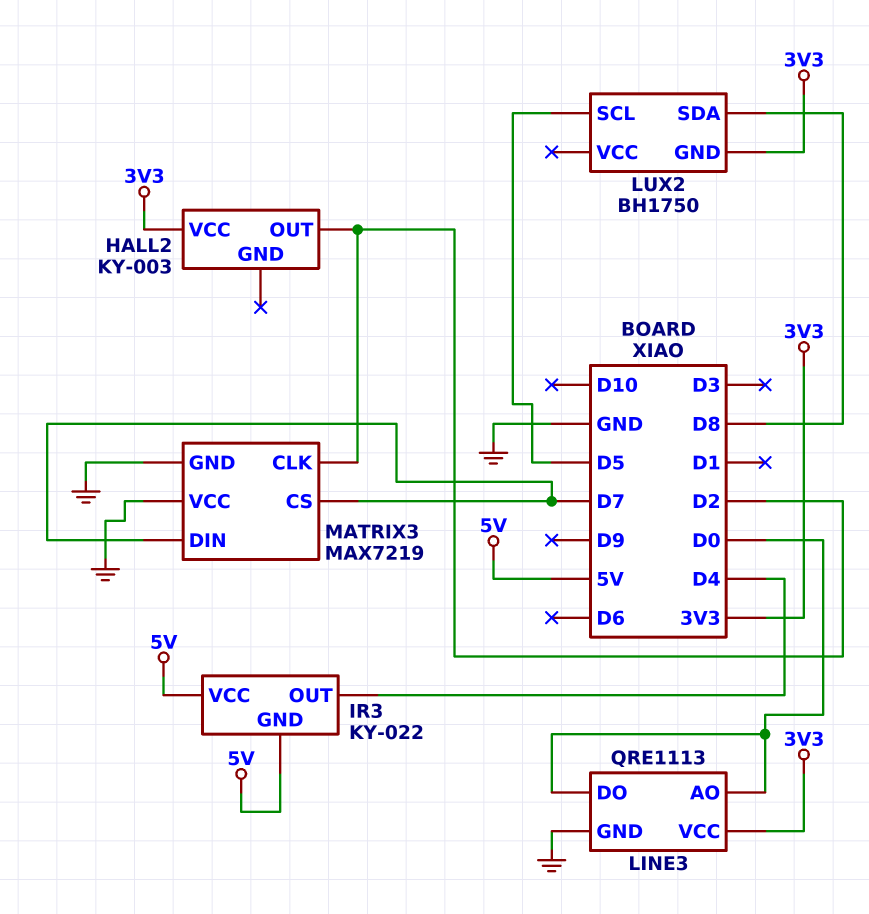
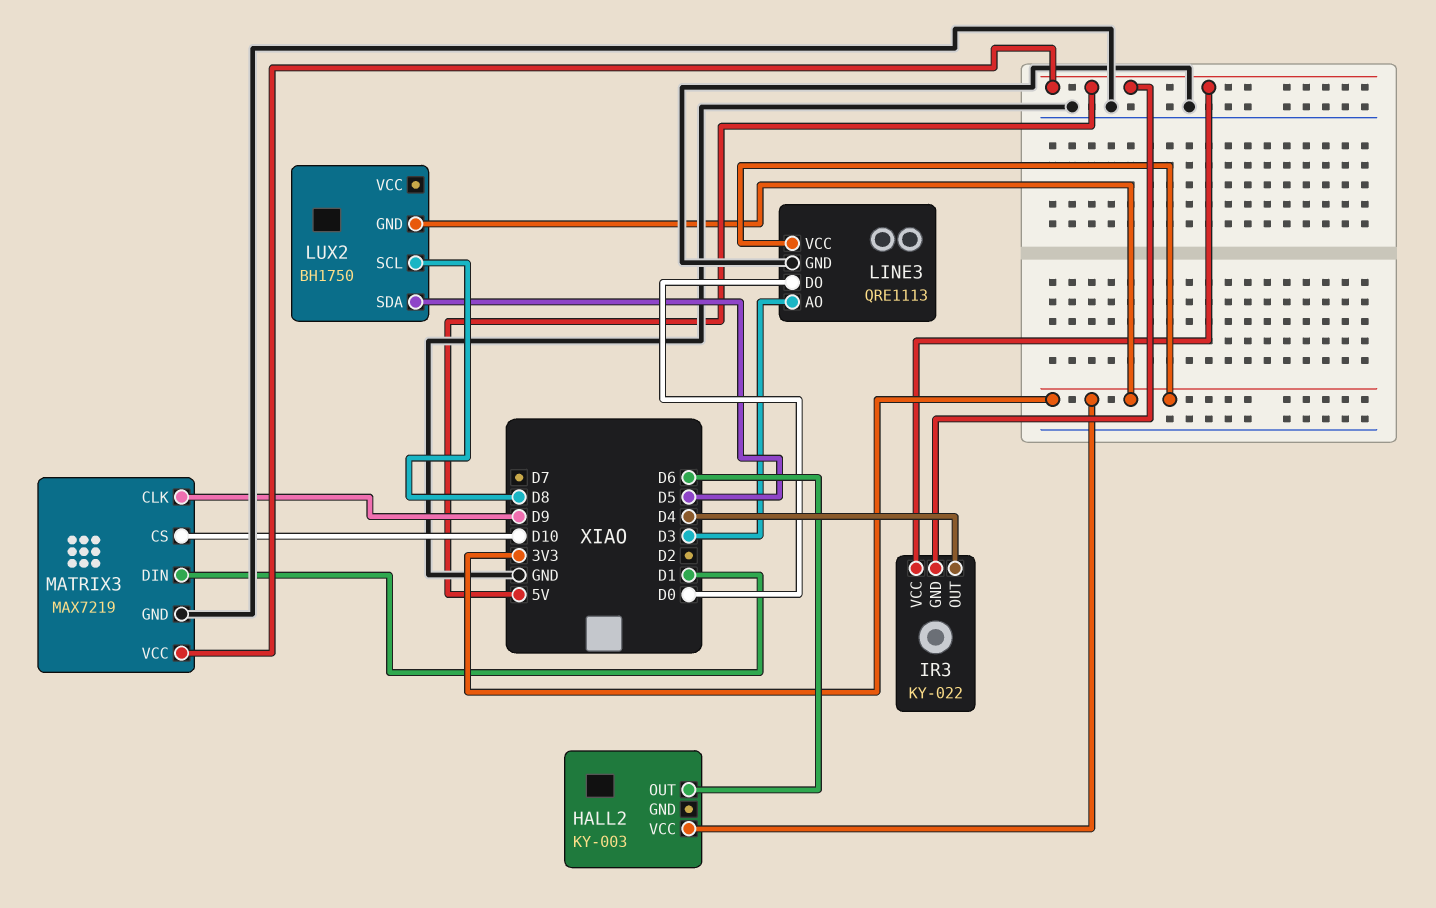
HALL2 pin OUT: D2 -> D6
LINE3 pin AO: D0 -> D3
LUX2 pin SCL: D5 -> D8
LUX2 pin SDA: D8 -> D5
MATRIX3 pin CLK: D2 -> D9
MATRIX3 pin CS: D7 -> D10
MATRIX3 pin DIN: D7 -> D1
MATRIX3 pin VCC: GND -> 5V

